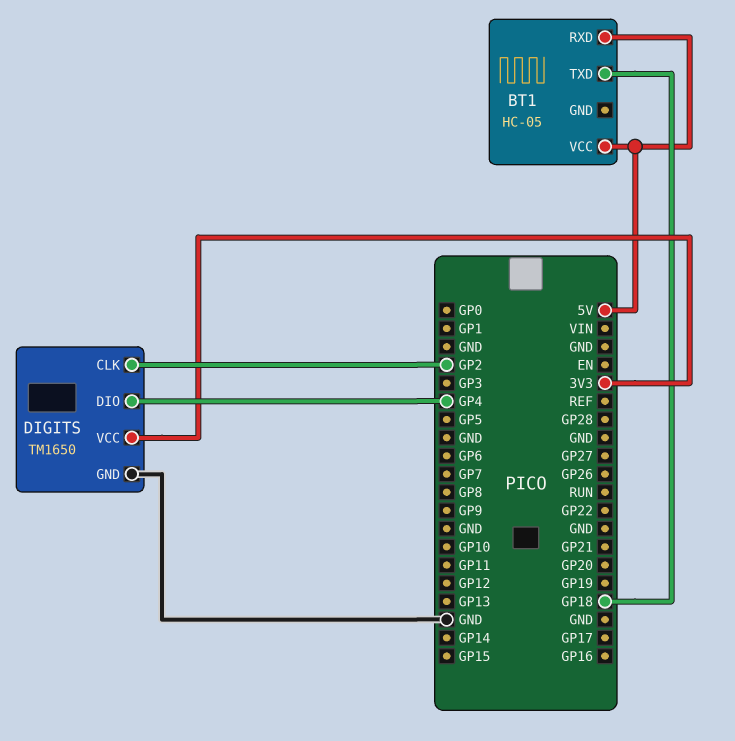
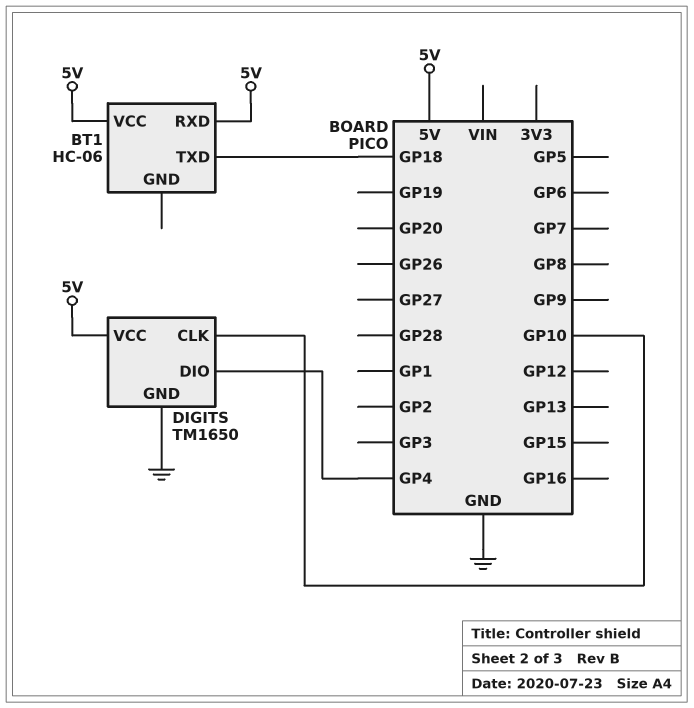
BT1: HC-05 -> HC-06
DIGITS pin CLK: GP2 -> GP10
DIGITS pin VCC: 3V3 -> 5V

